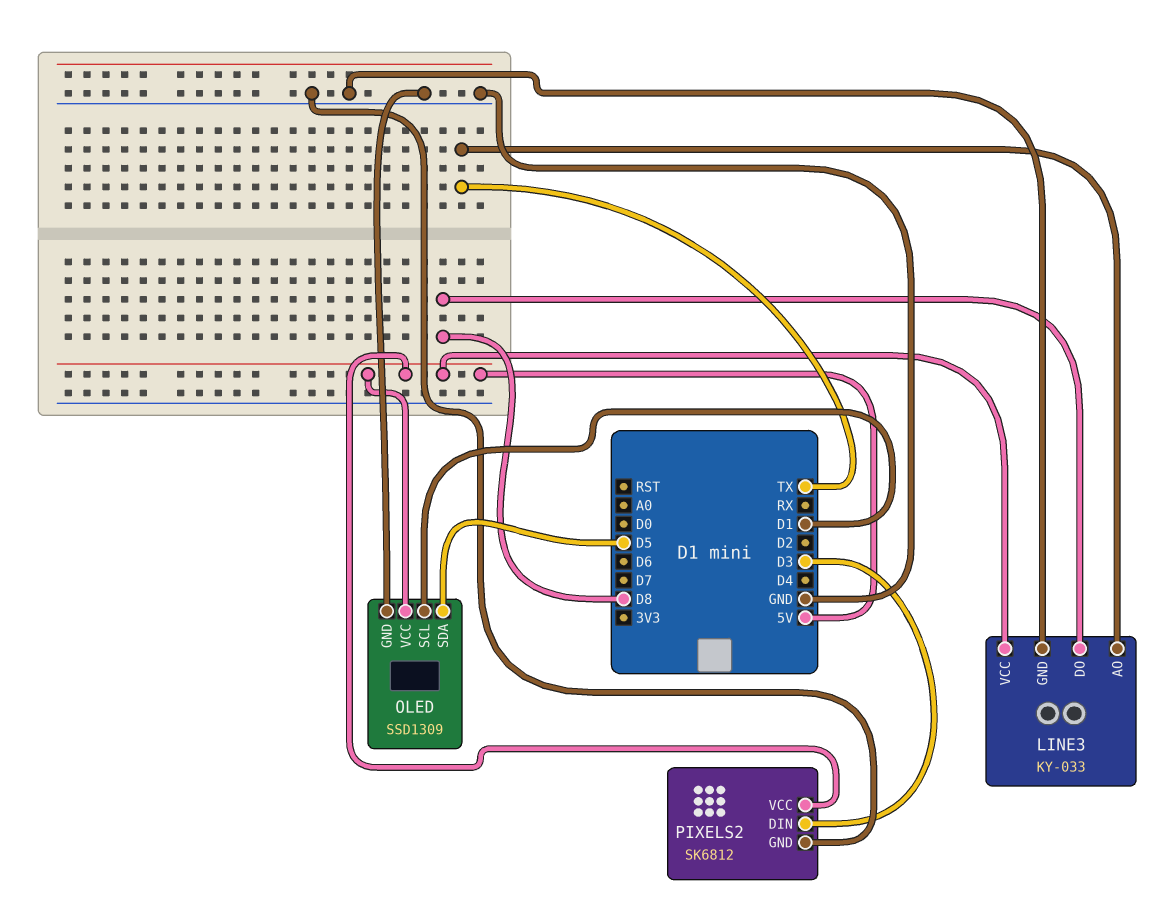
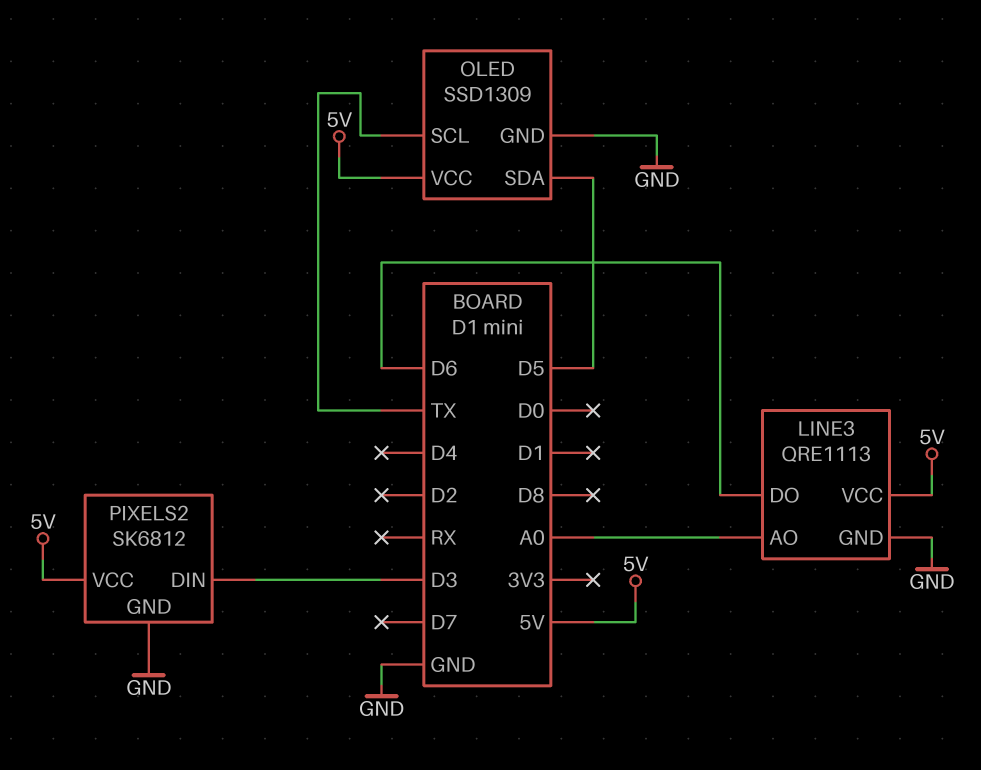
LINE3: KY-033 -> QRE1113
LINE3 pin AO: TX -> A0
LINE3 pin DO: D8 -> D6
OLED pin SCL: D1 -> TX

